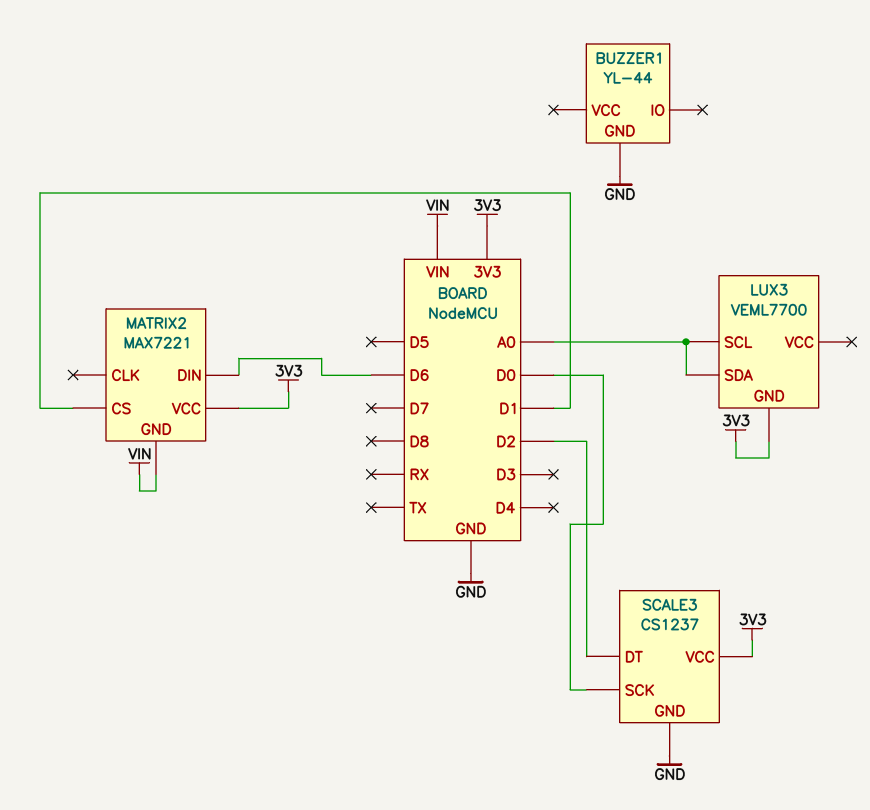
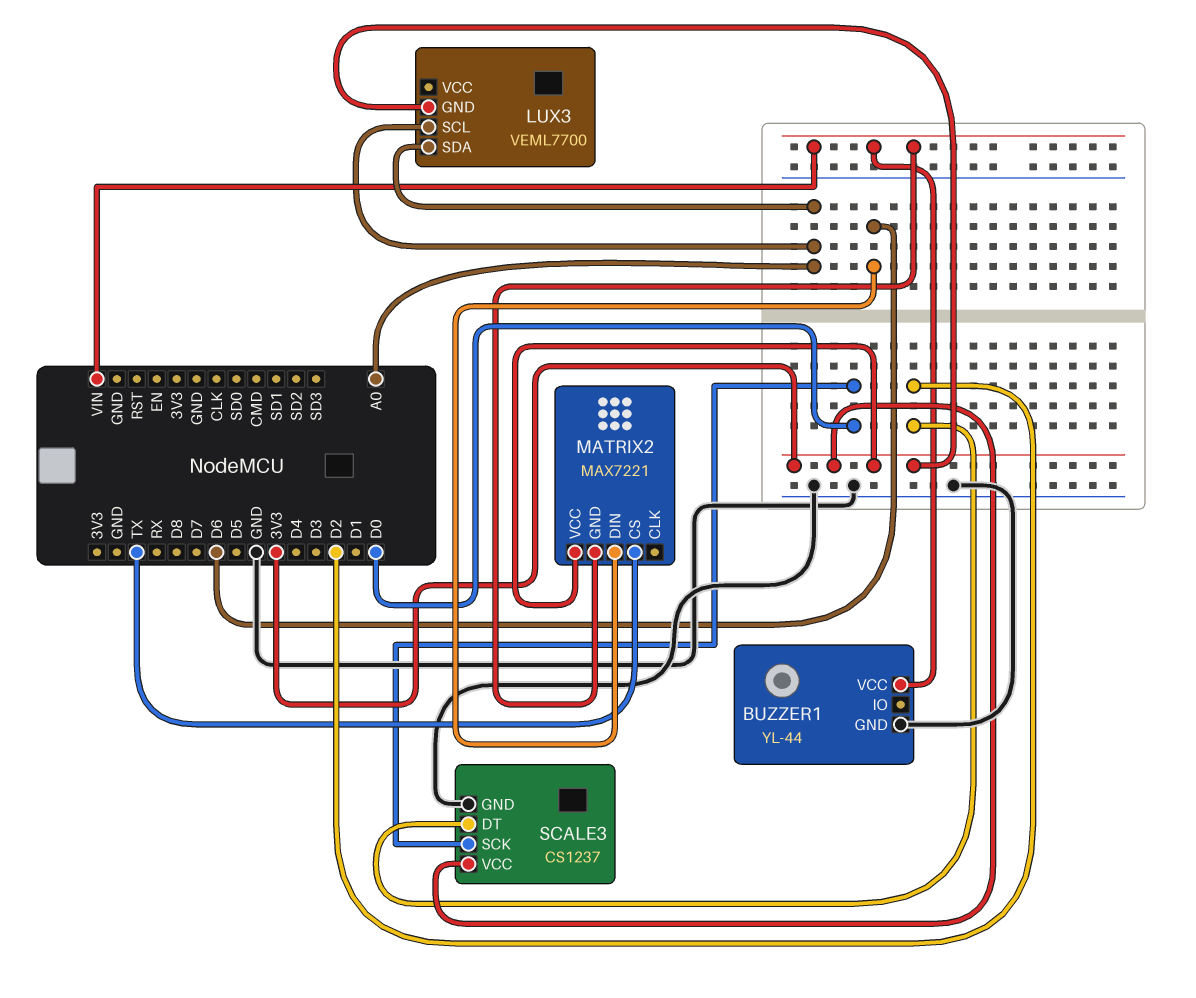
BUZZER1 pin VCC: none -> VIN
MATRIX2 pin CS: D1 -> TX

